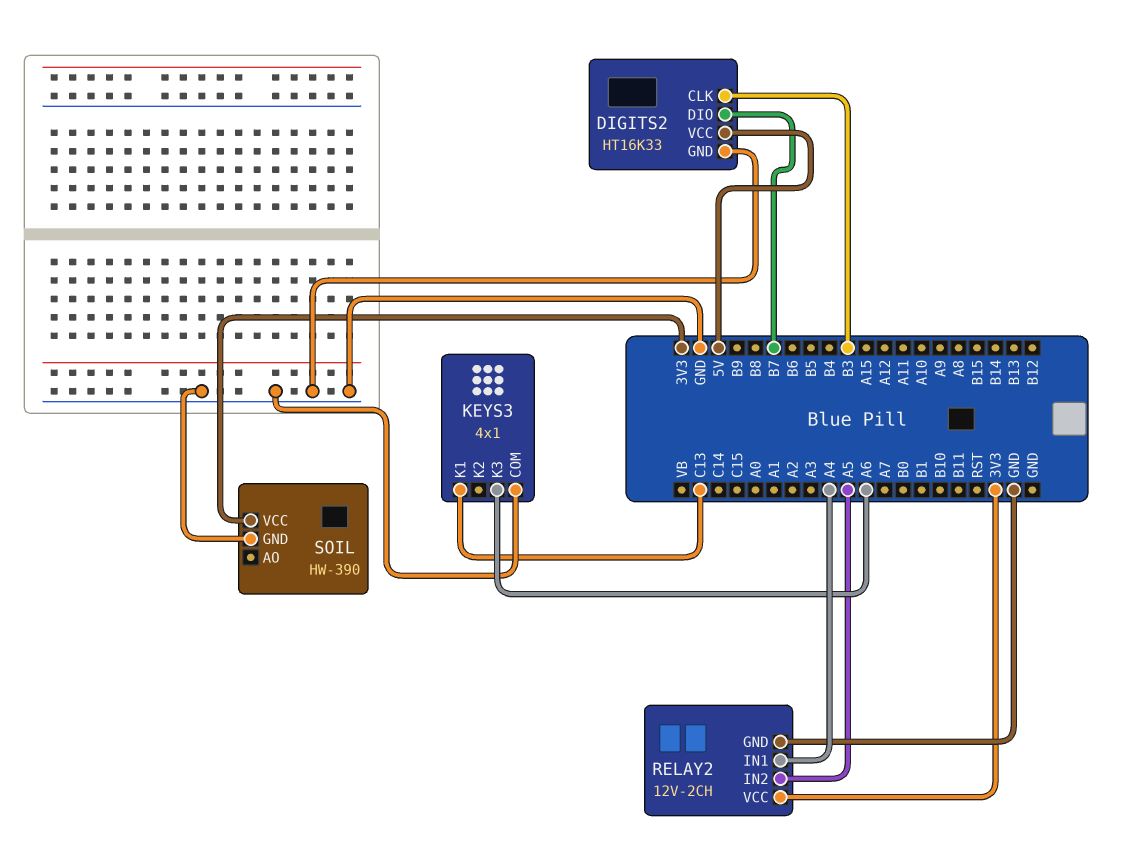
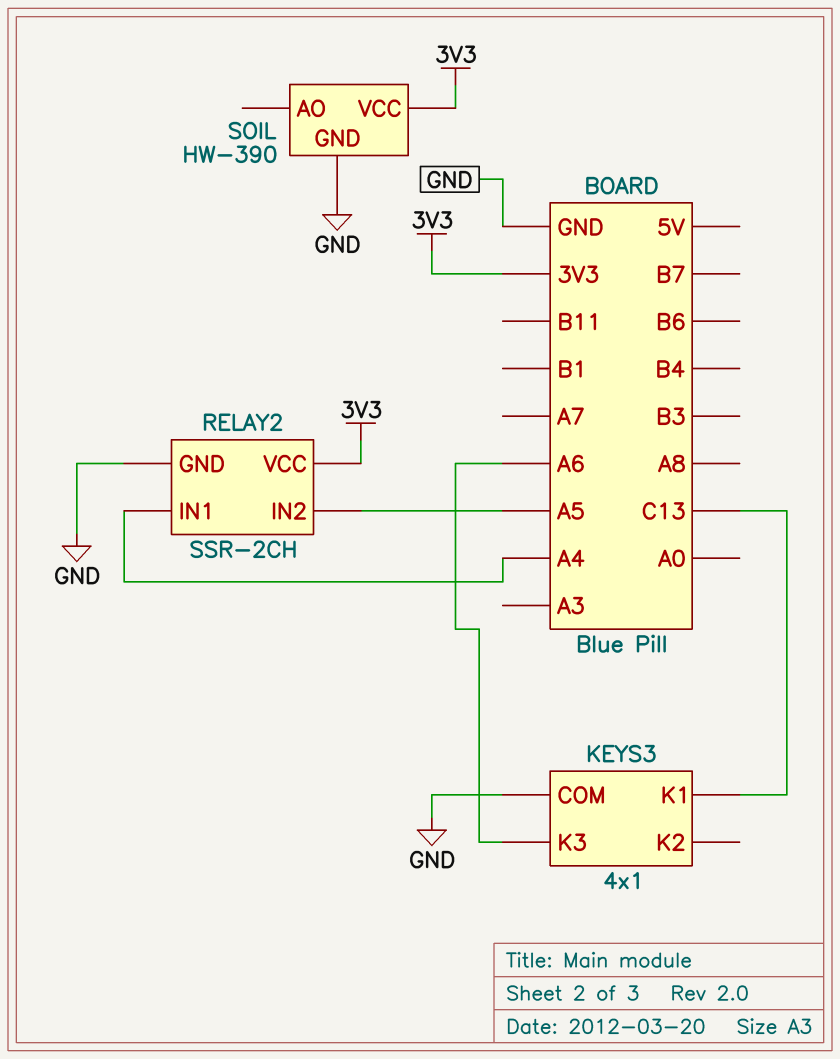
DIGITS2: HT16K33 -> none
DIGITS2 pin CLK: B3 -> none
DIGITS2 pin DIO: B7 -> none
DIGITS2 pin GND: GND -> none
DIGITS2 pin VCC: 5V -> none
RELAY2: 12V-2CH -> SSR-2CH

